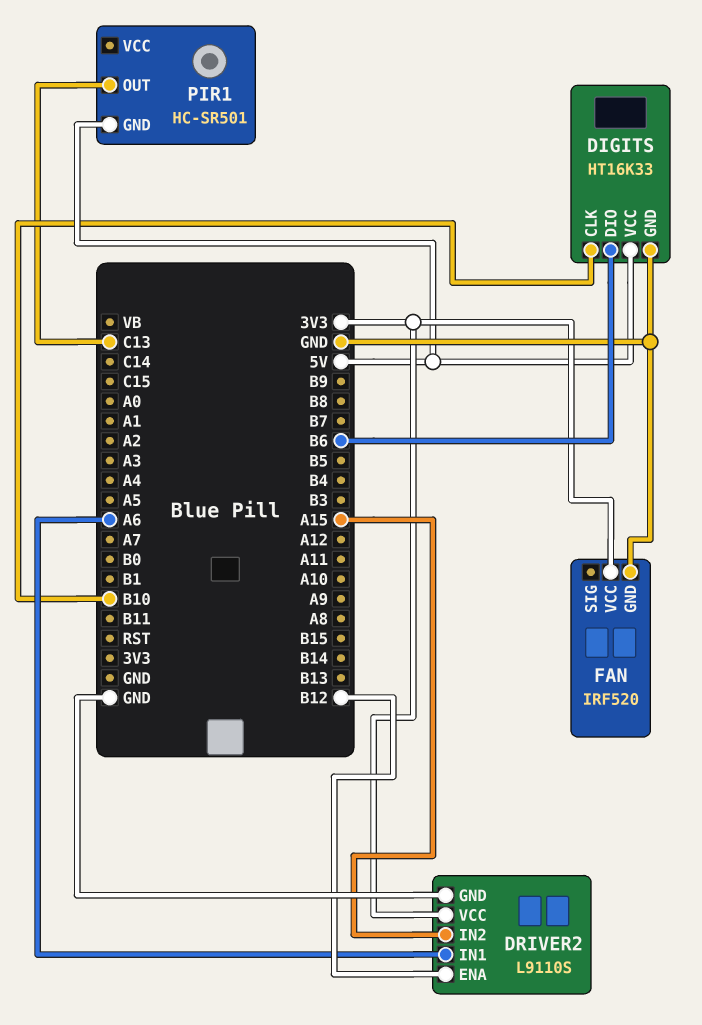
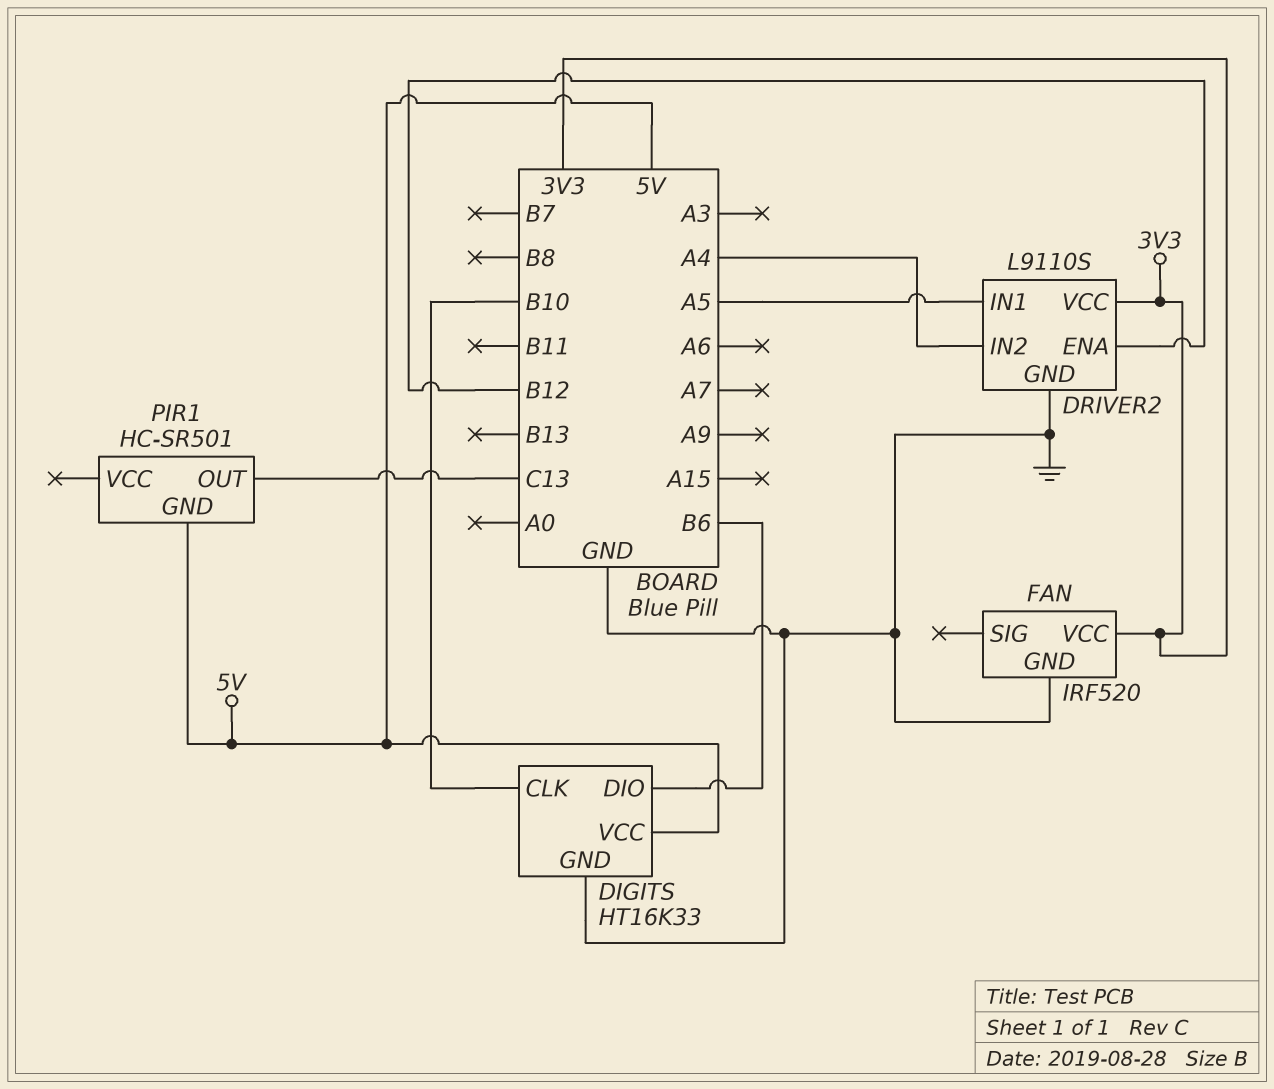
DRIVER2 pin IN1: A6 -> A5
DRIVER2 pin IN2: A15 -> A4

